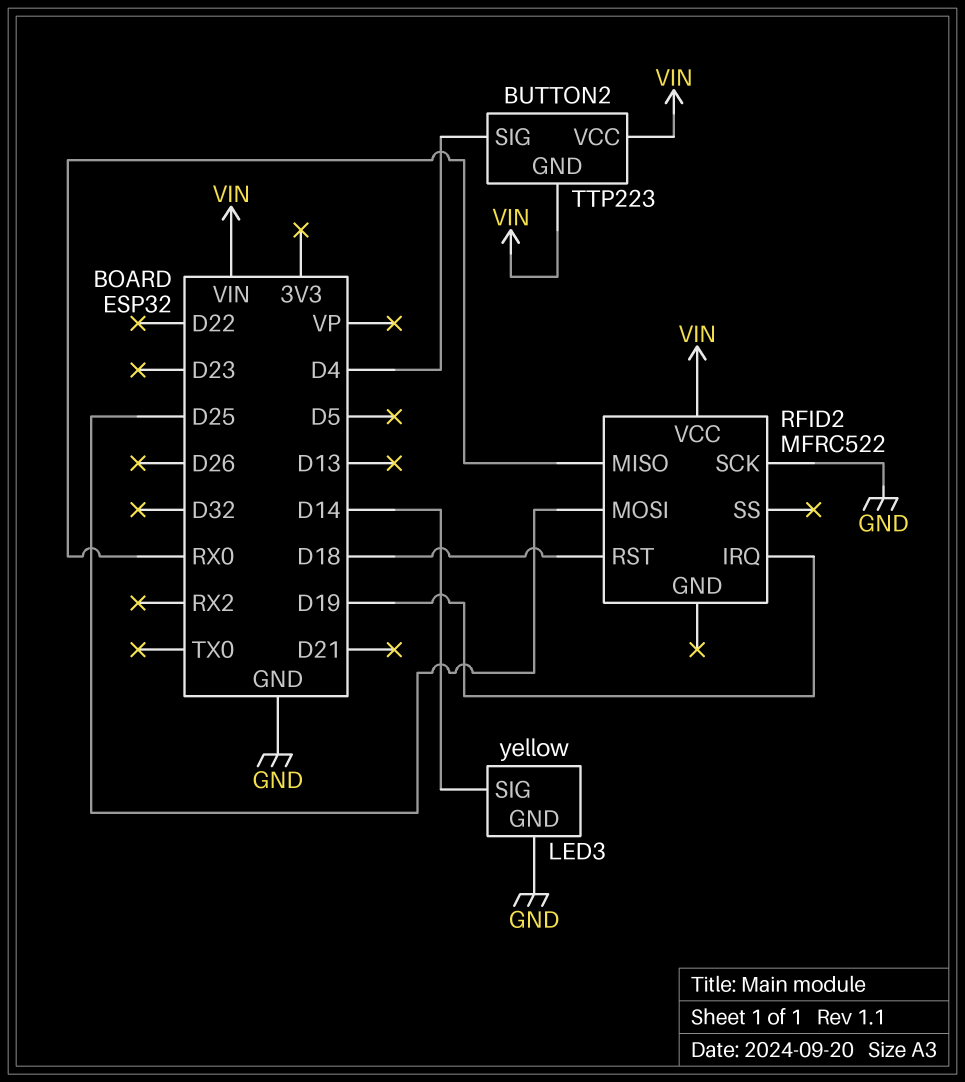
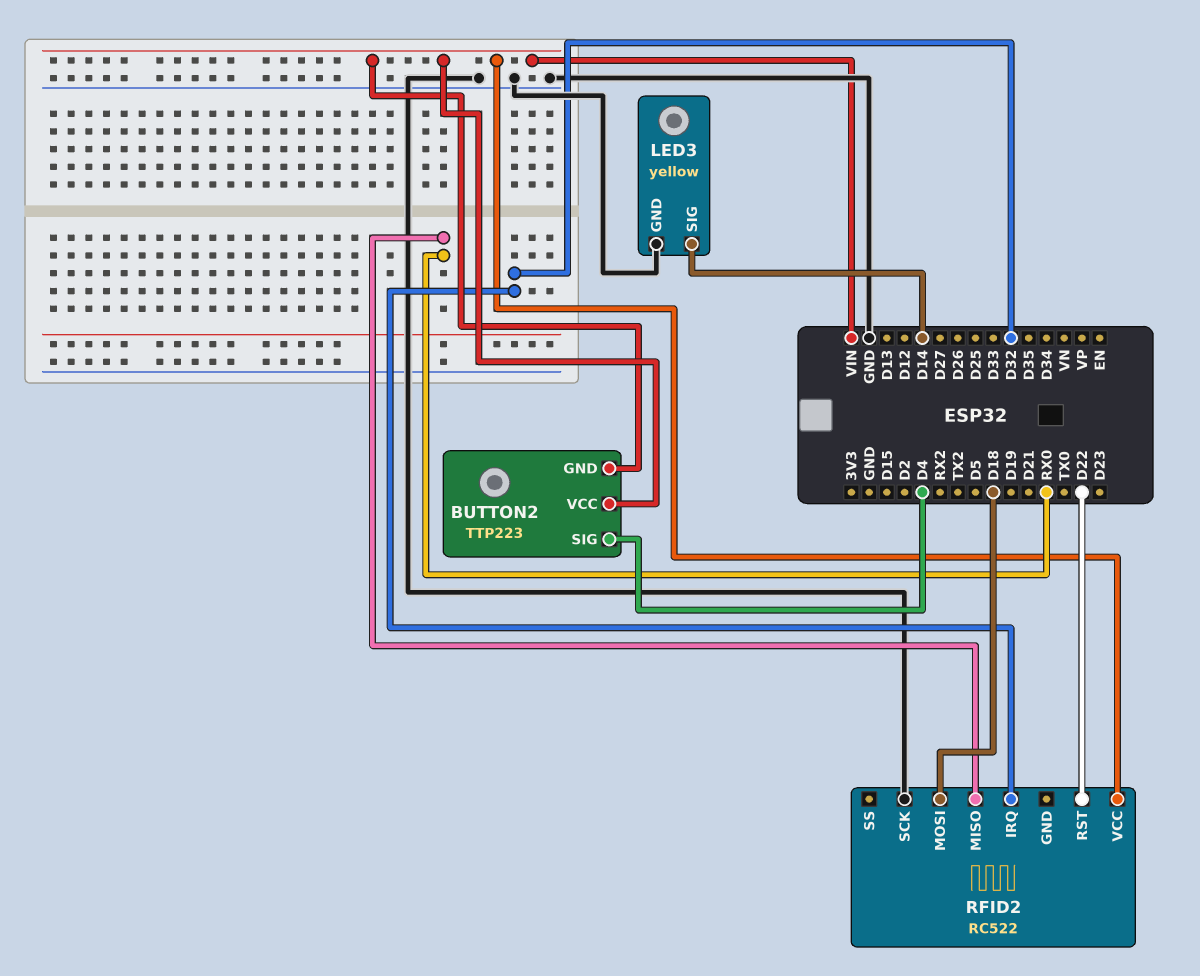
RFID2: MFRC522 -> RC522
RFID2 pin IRQ: D19 -> D32
RFID2 pin MOSI: D25 -> D18
RFID2 pin RST: D18 -> D22

